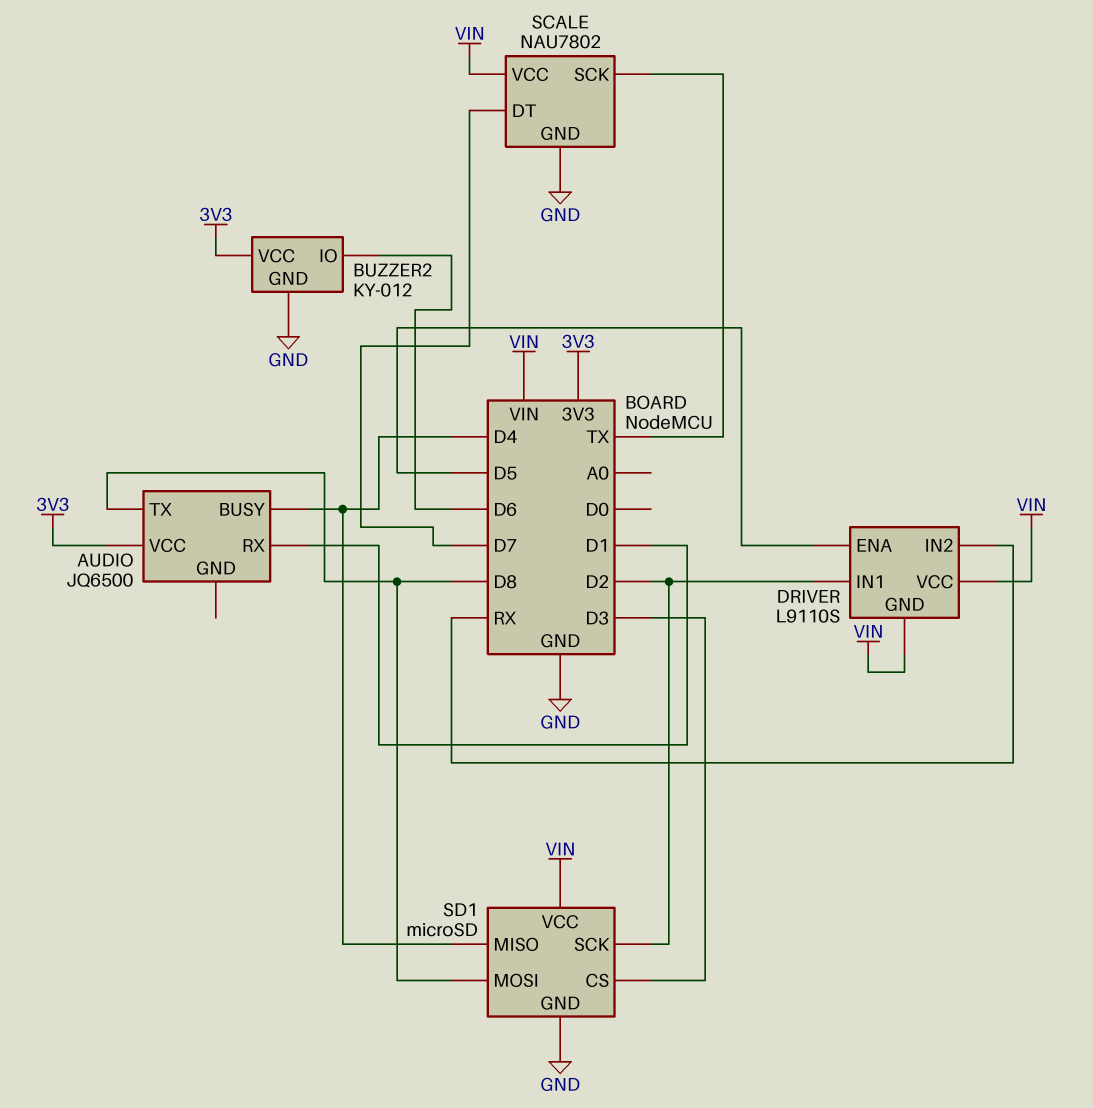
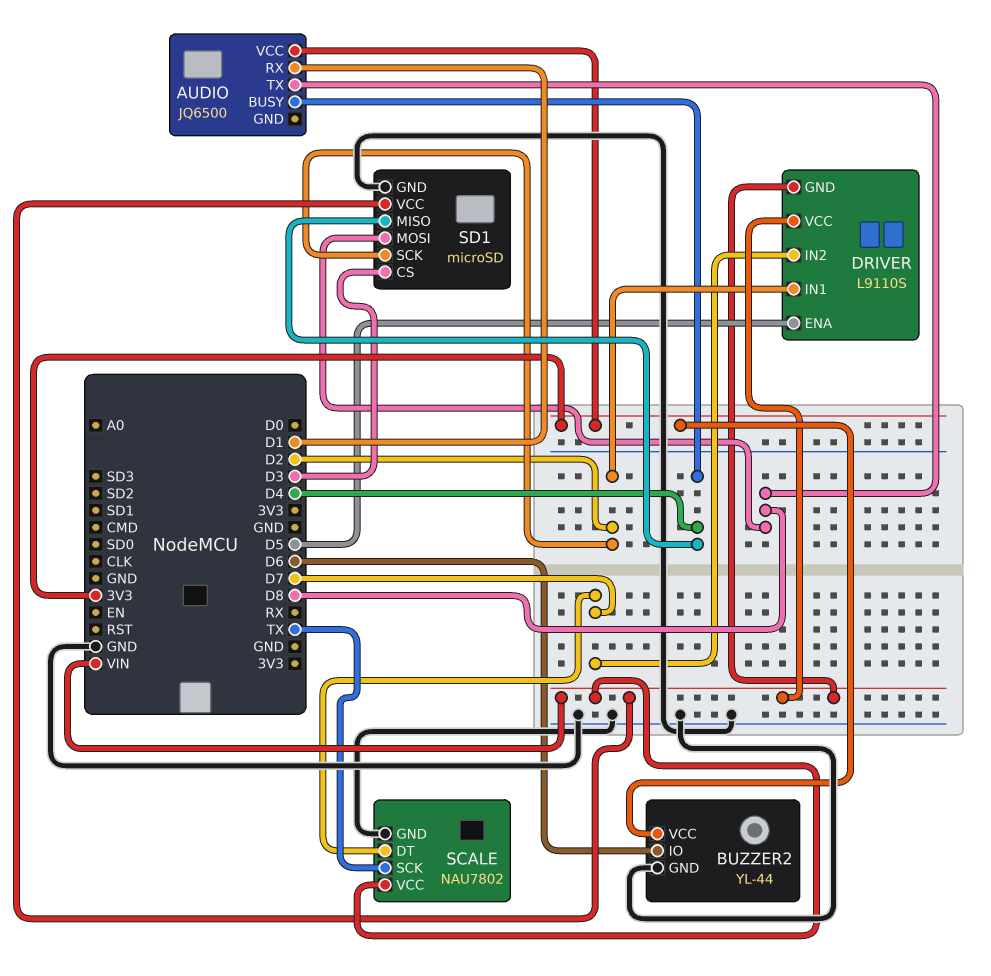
BUZZER2: KY-012 -> YL-44
DRIVER pin IN2: RX -> D7

